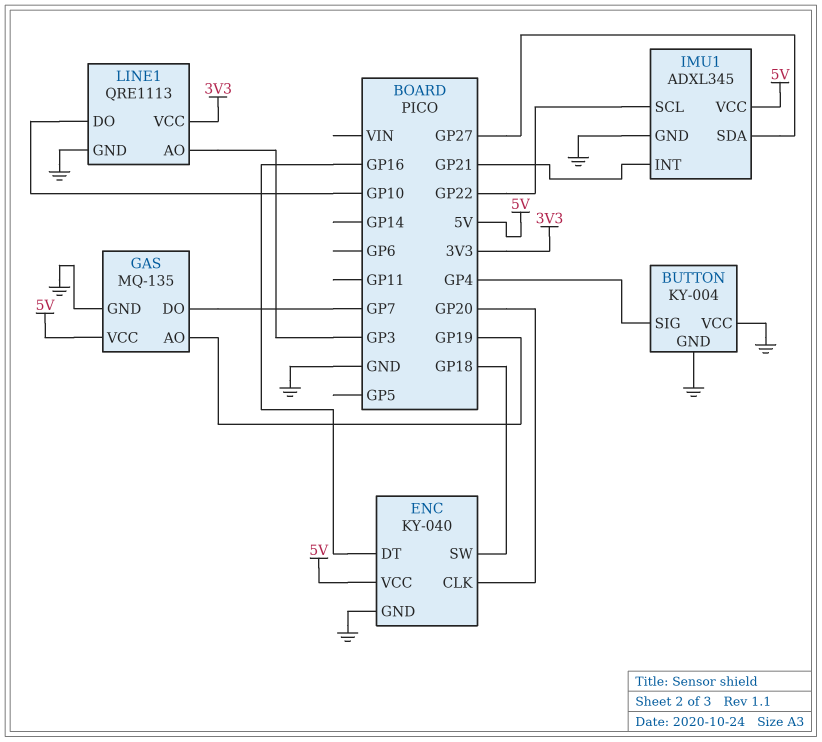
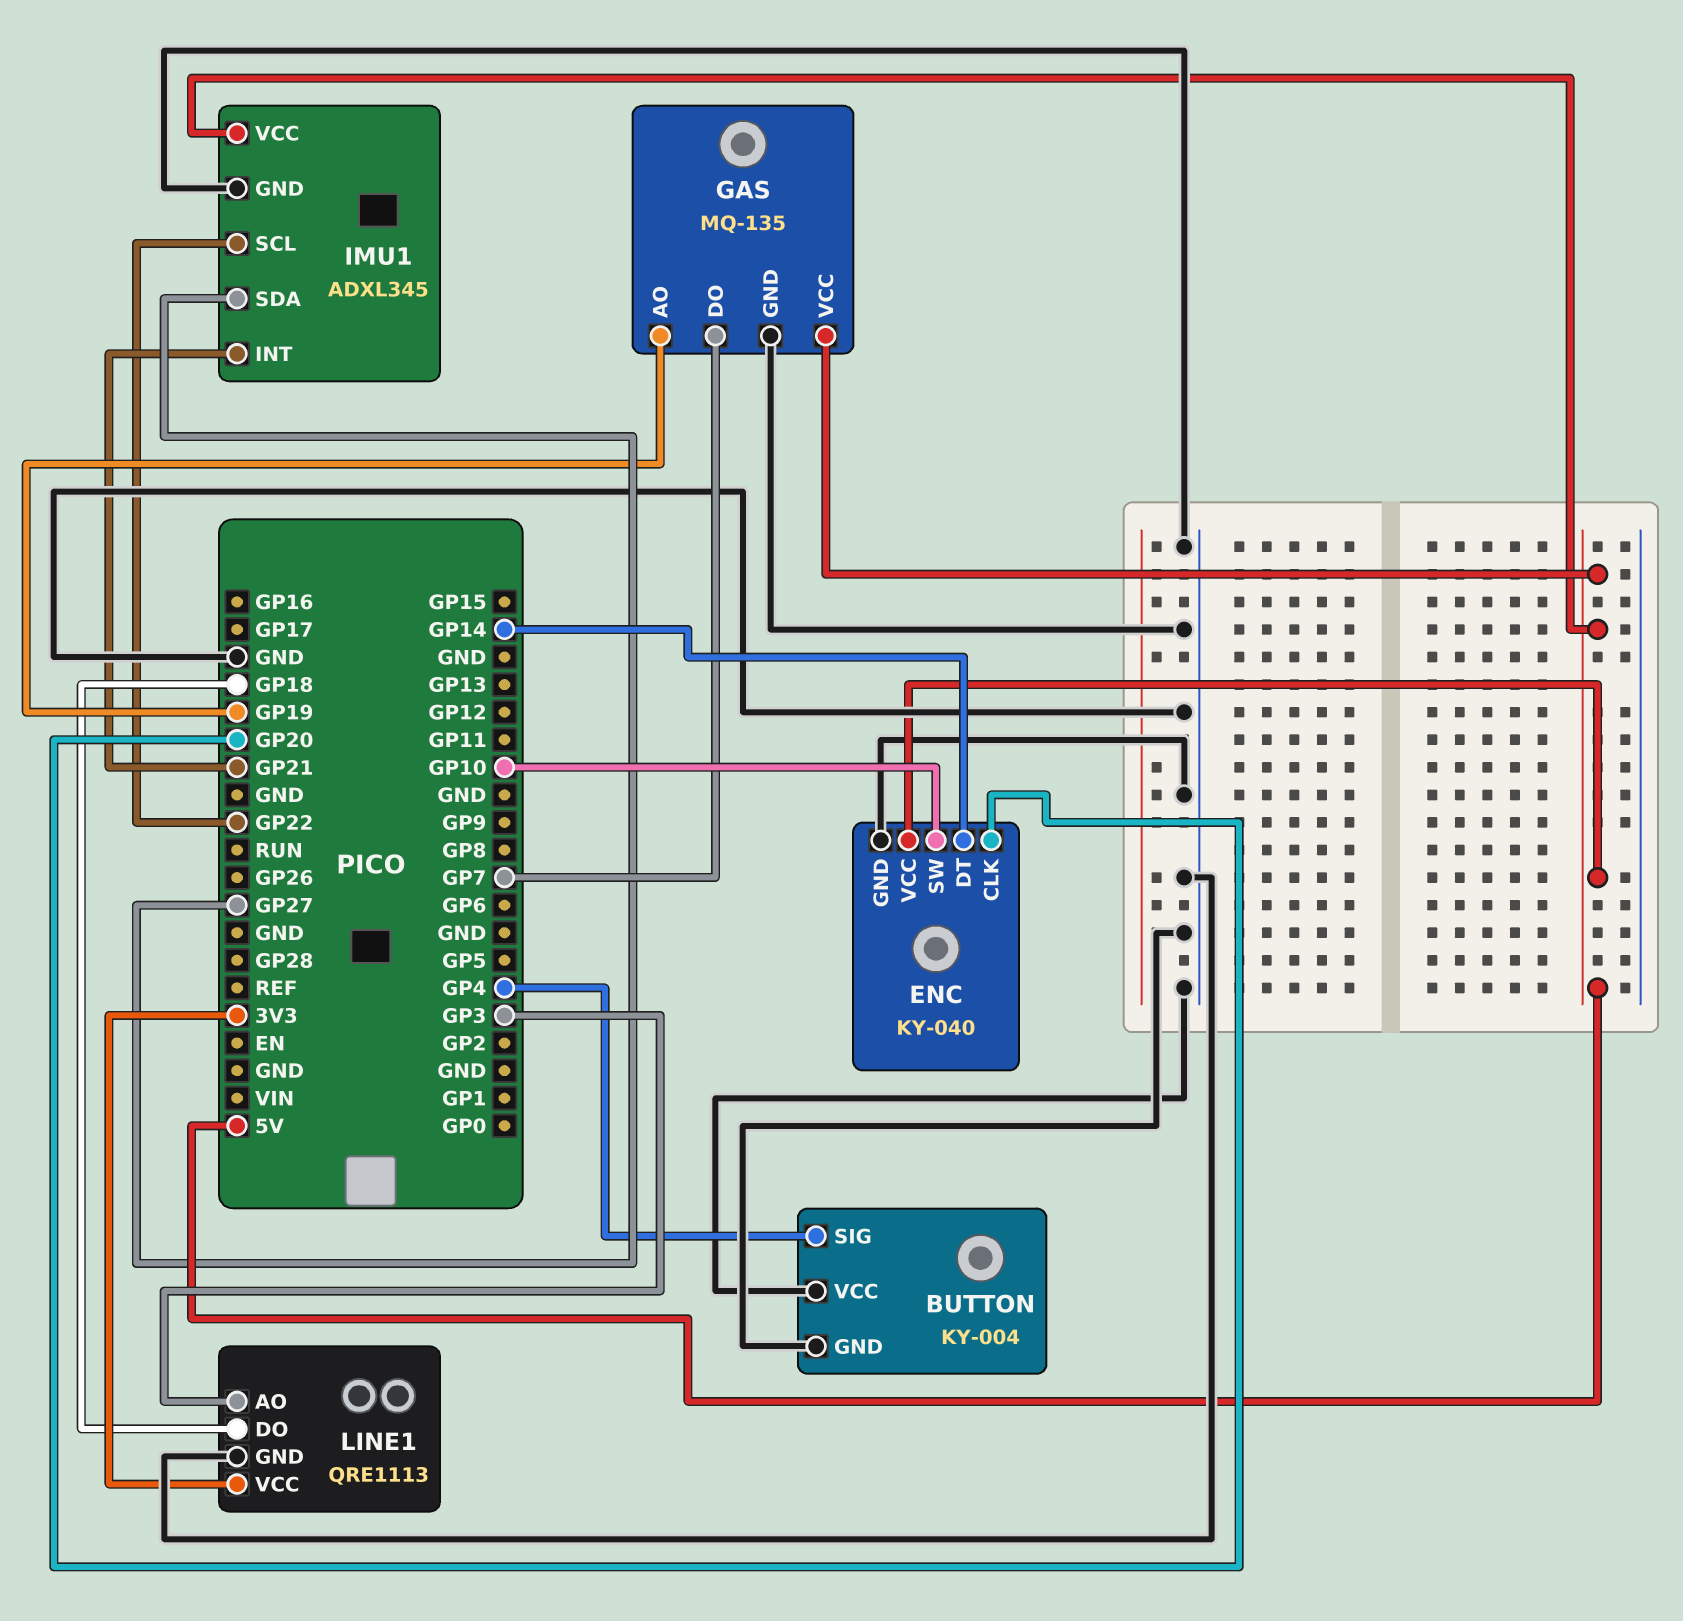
ENC pin DT: GP16 -> GP14
ENC pin SW: GP18 -> GP10
LINE1 pin DO: GP10 -> GP18

